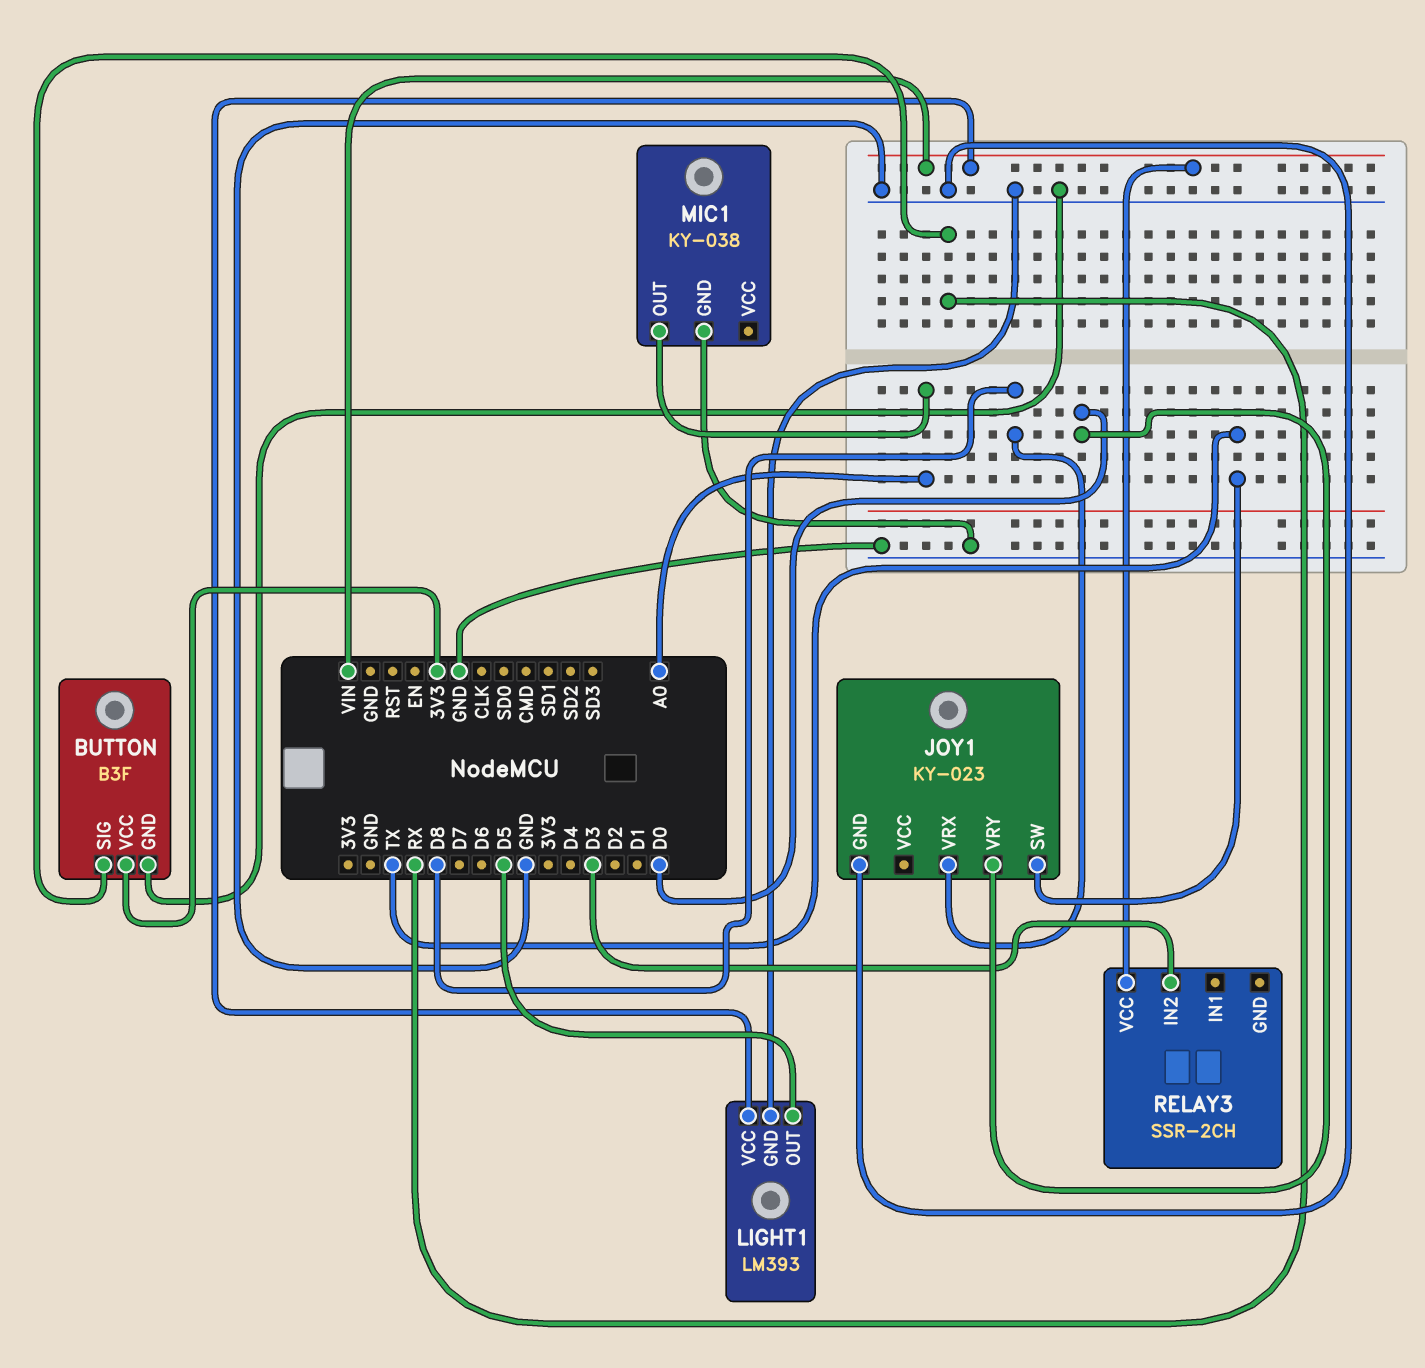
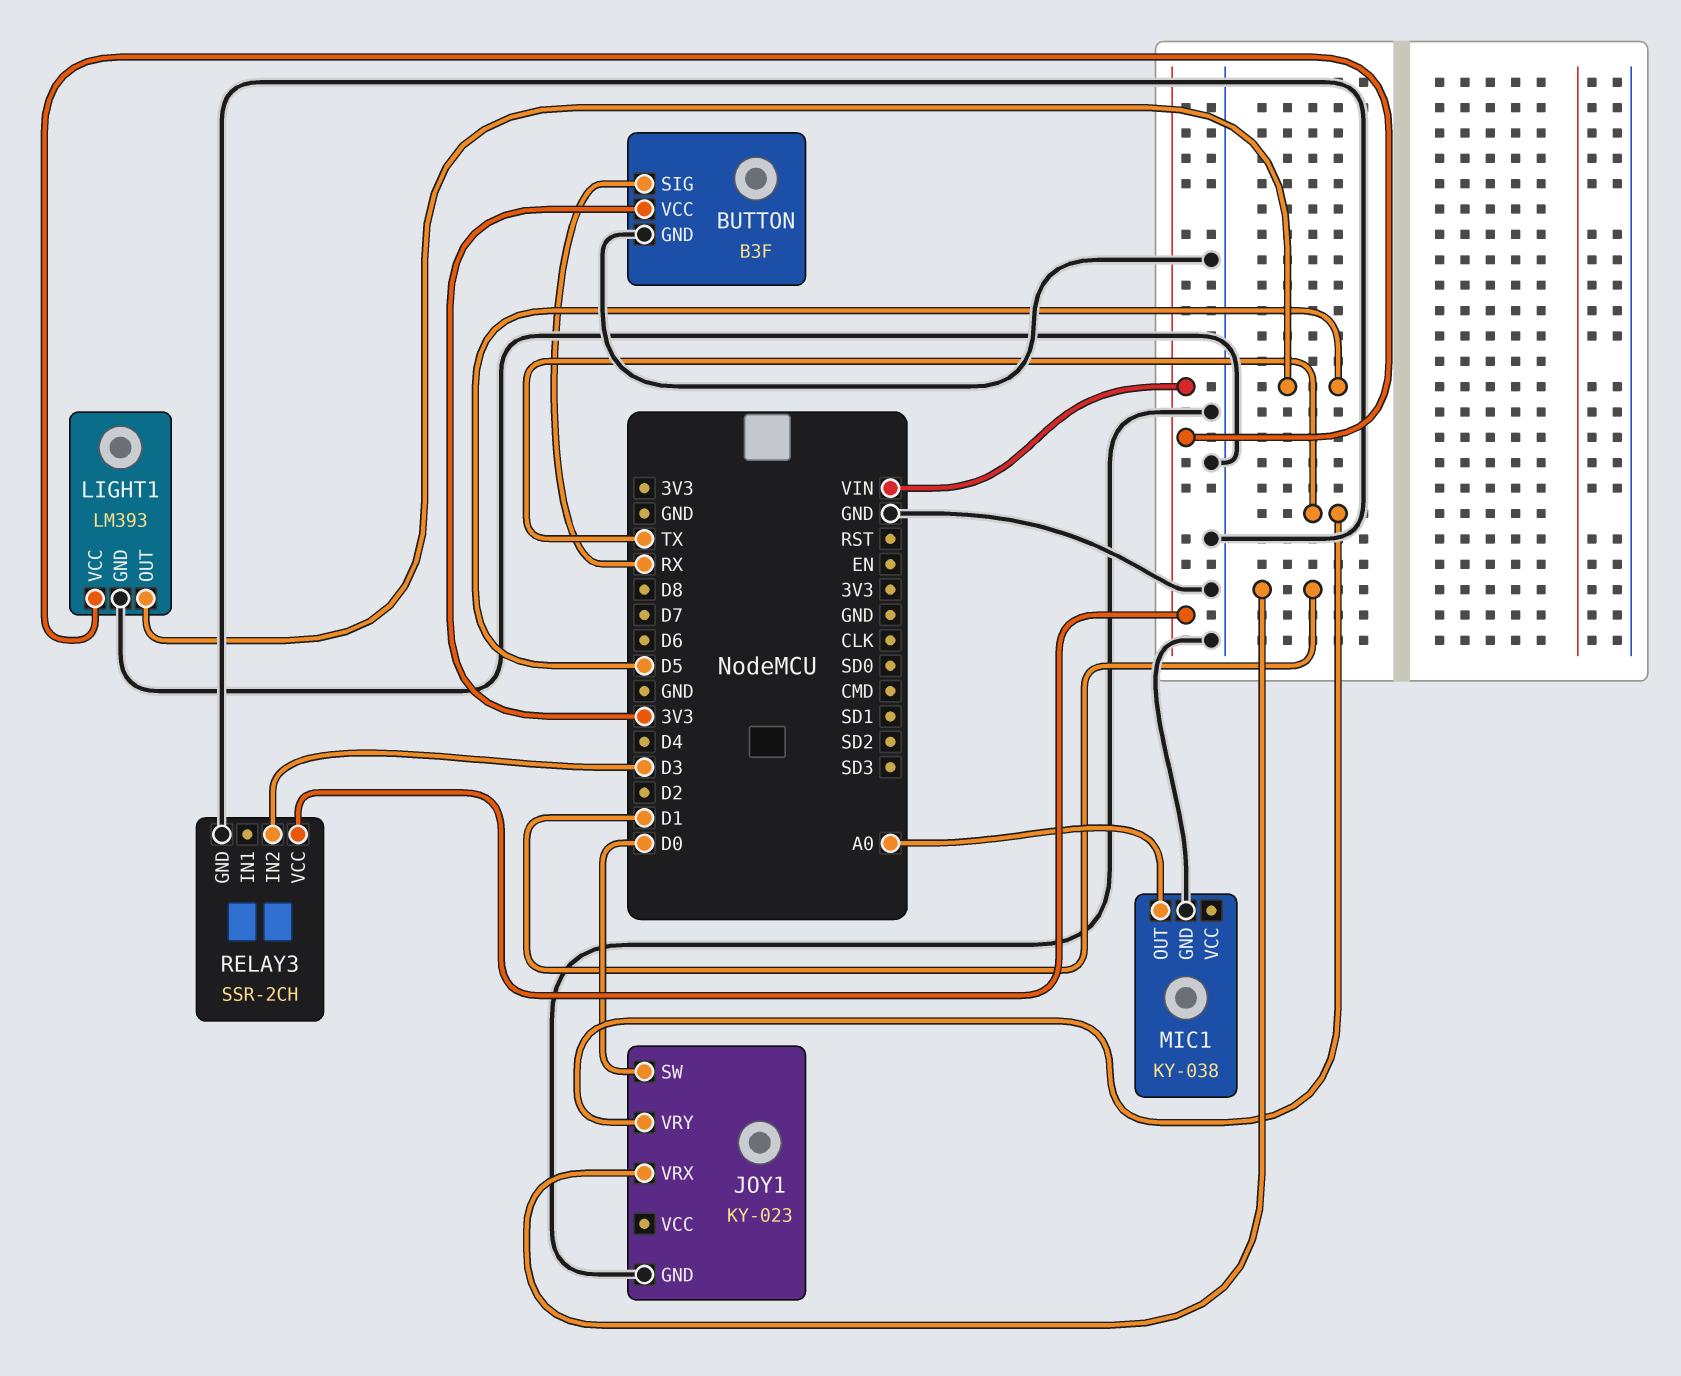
JOY1 pin SW: TX -> D0
JOY1 pin VRX: D8 -> D1
JOY1 pin VRY: D0 -> TX
RELAY3 pin GND: none -> GND

